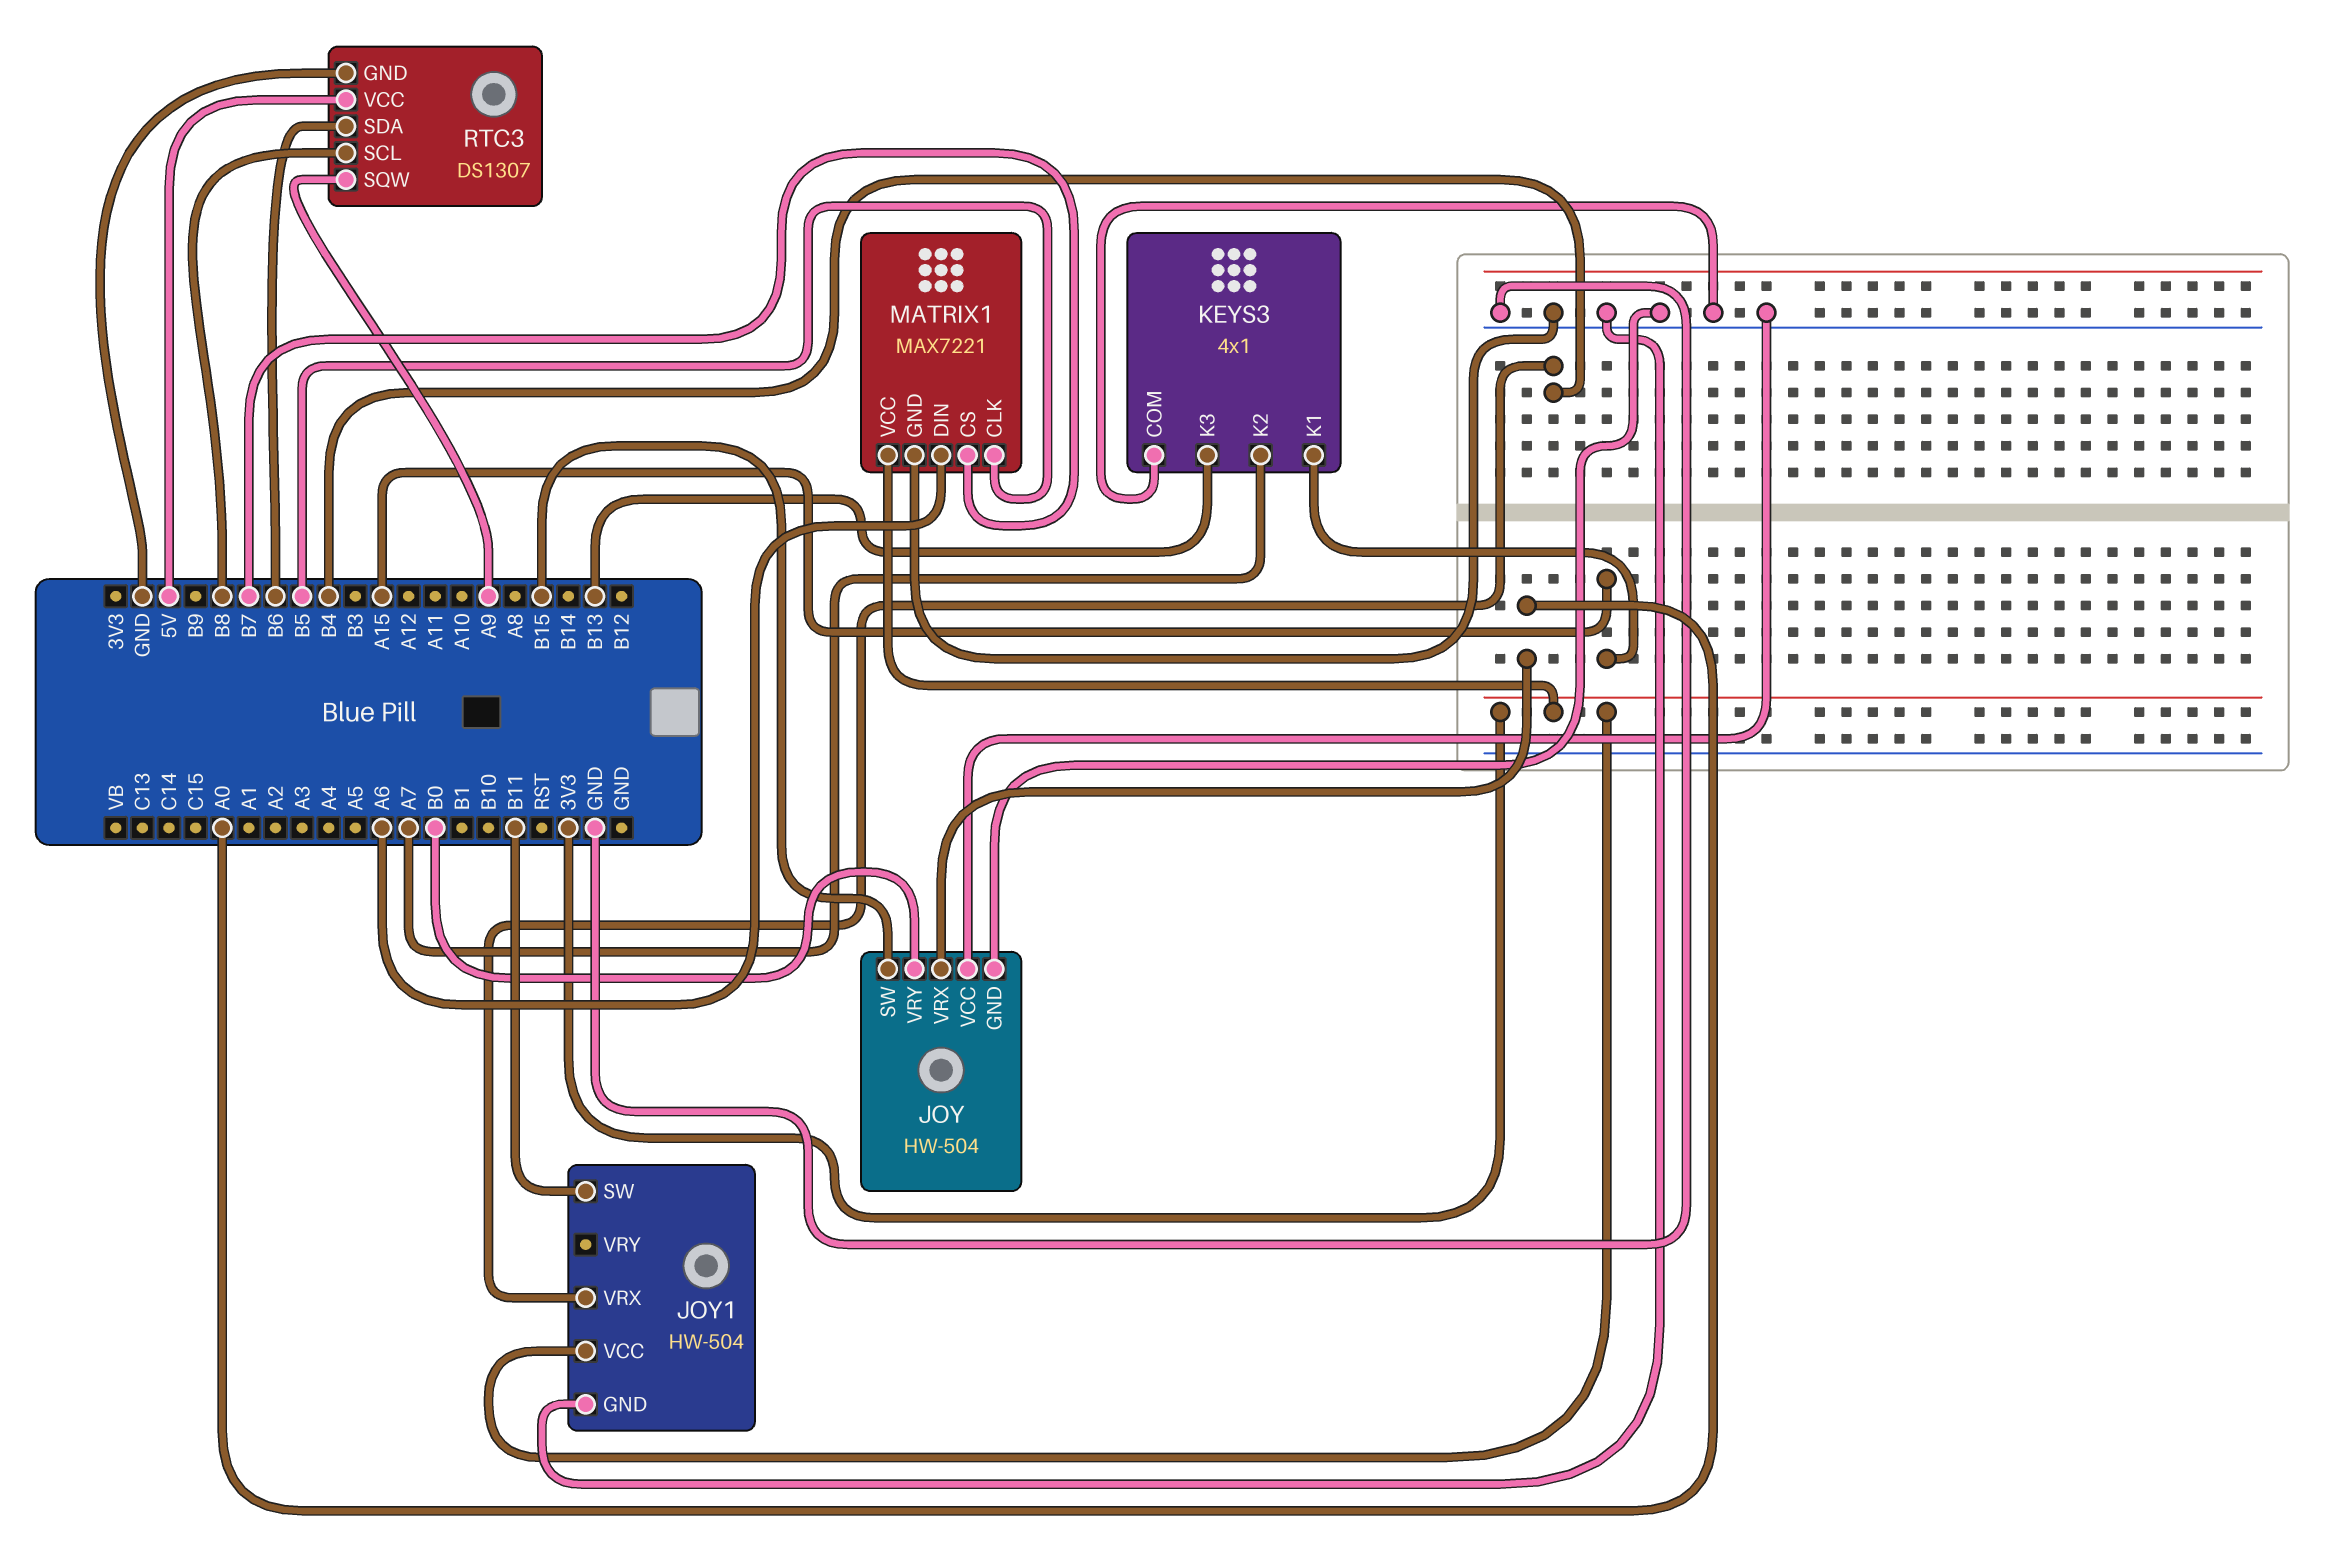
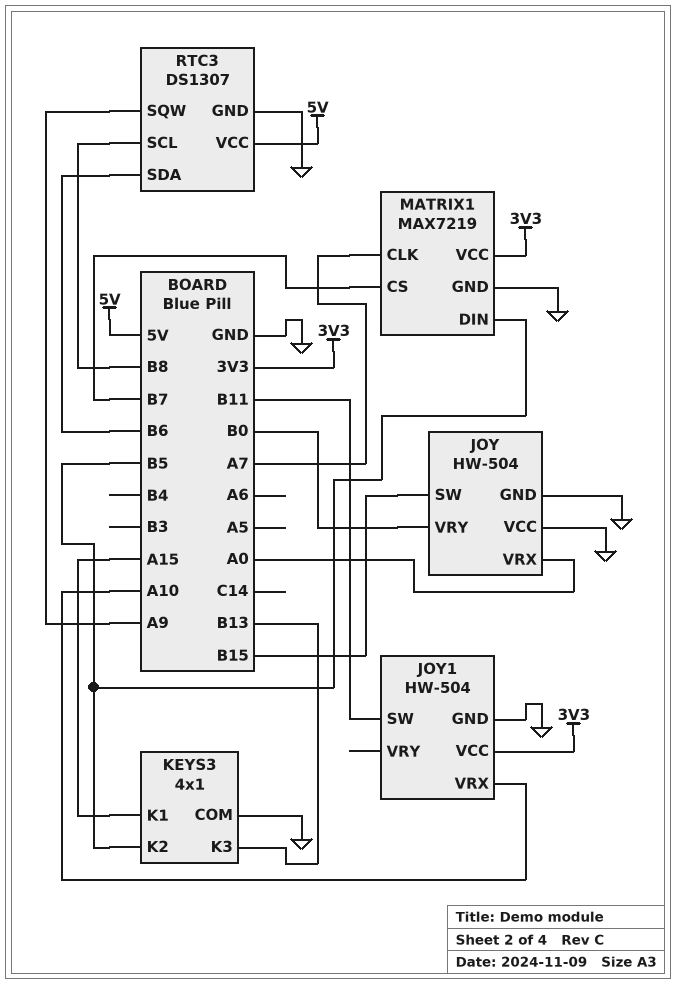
JOY1 pin VRX: B4 -> A10
KEYS3 pin K2: A7 -> B5
MATRIX1: MAX7221 -> MAX7219
MATRIX1 pin CLK: B5 -> A7
MATRIX1 pin DIN: A6 -> B5

